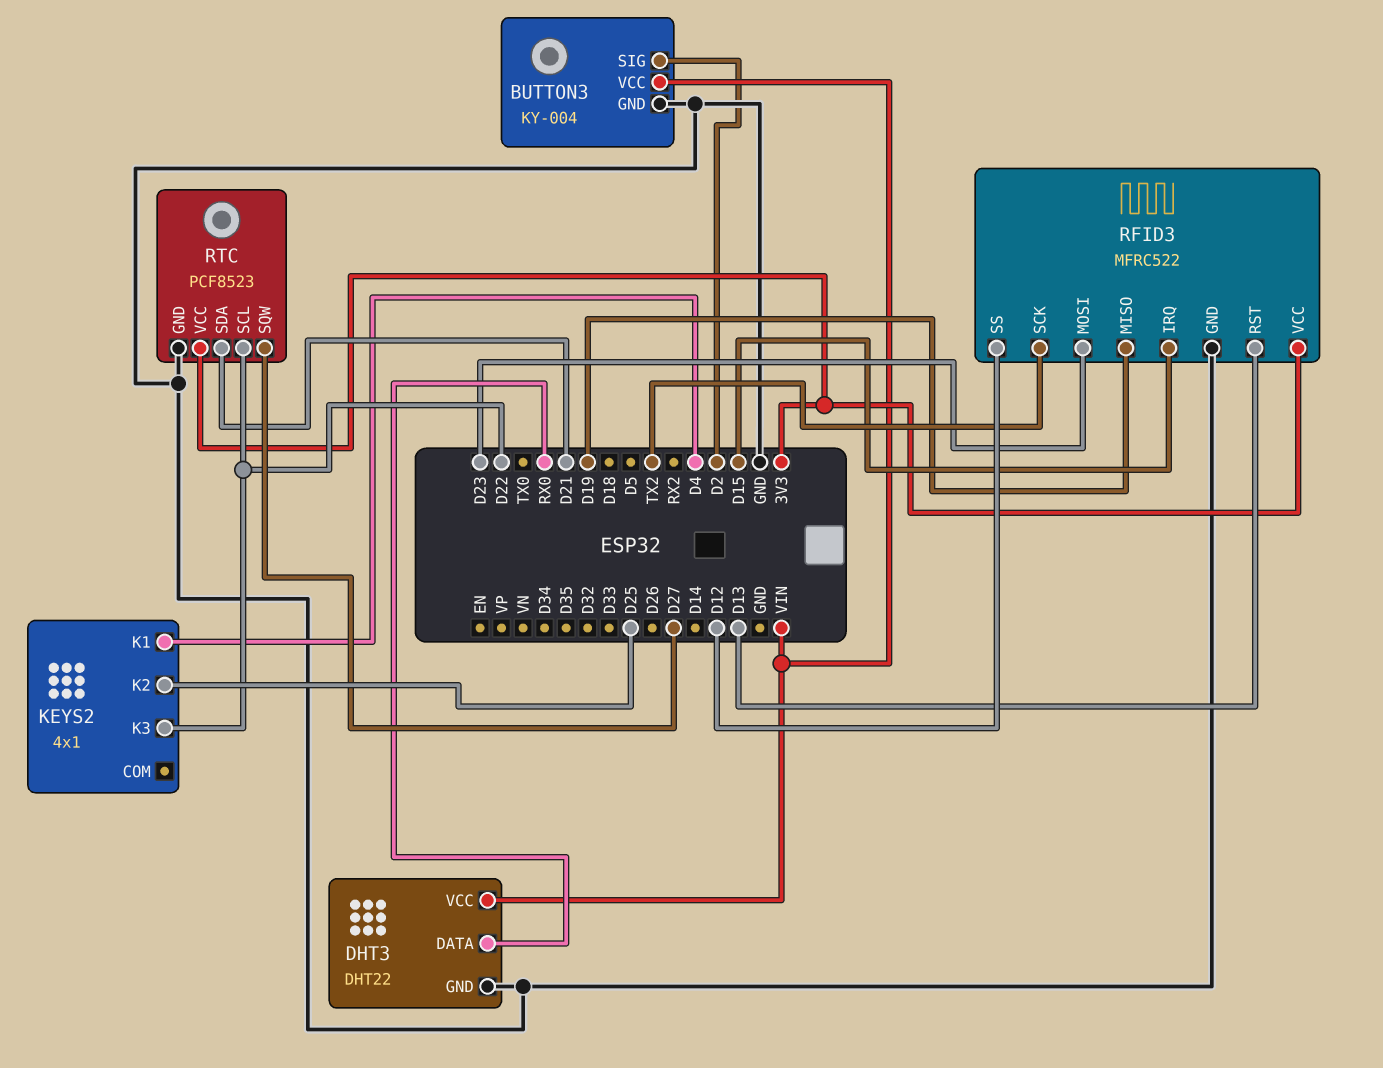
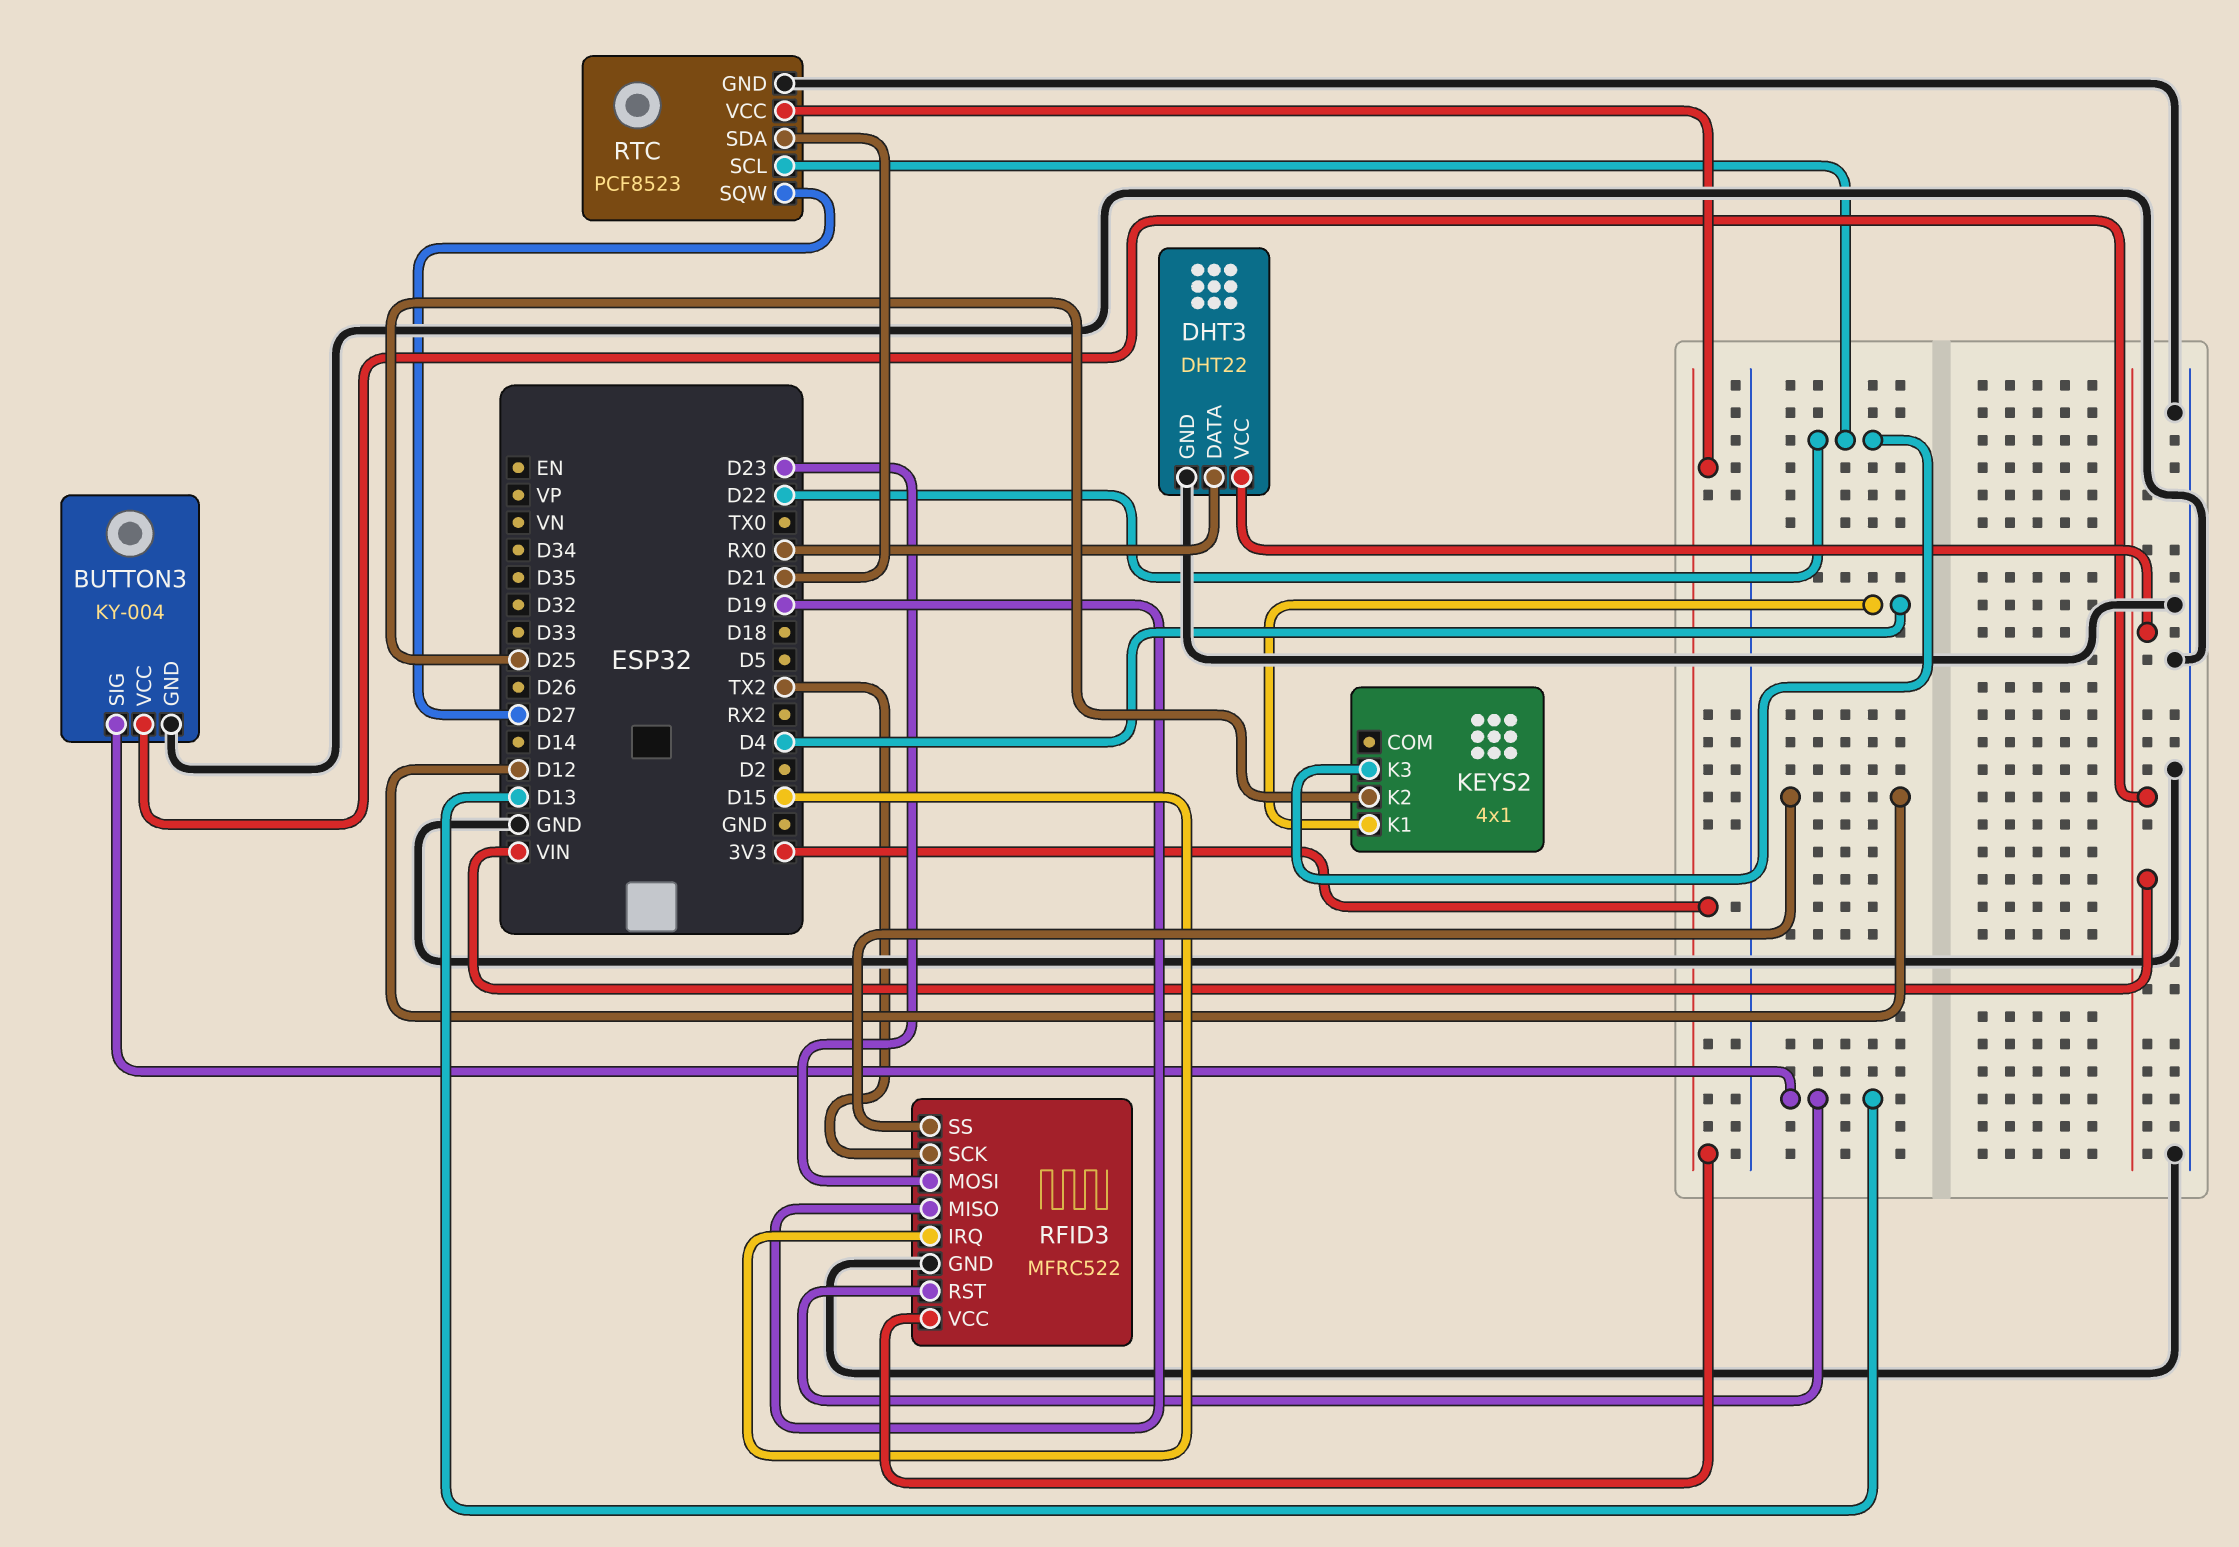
BUTTON3 pin SIG: D2 -> D13

